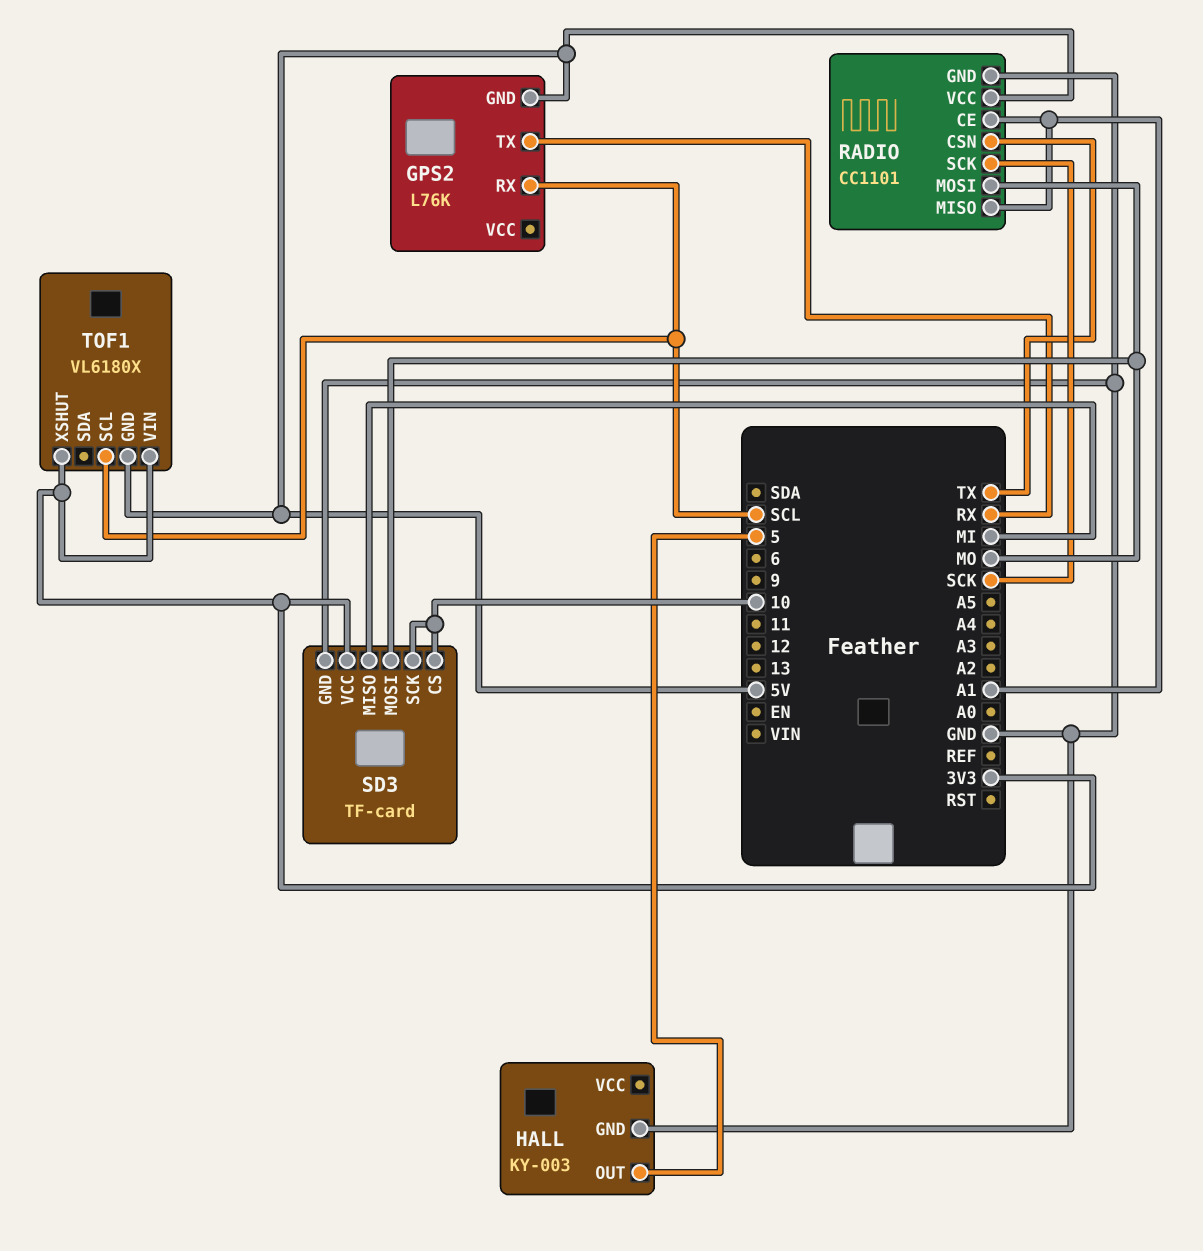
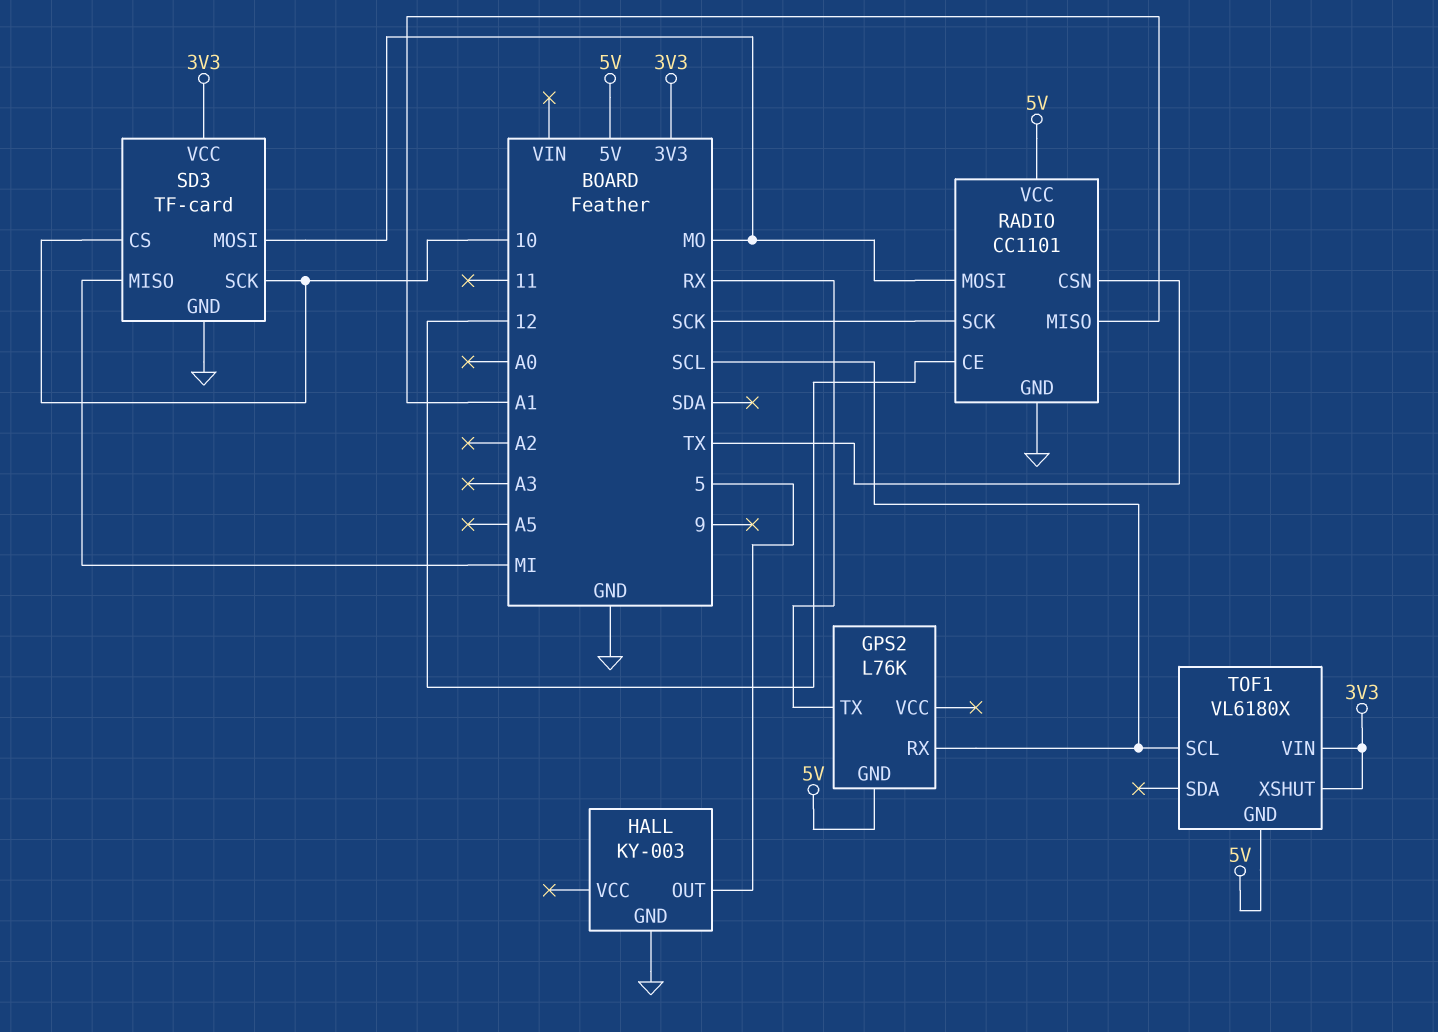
RADIO pin CE: A1 -> 12

